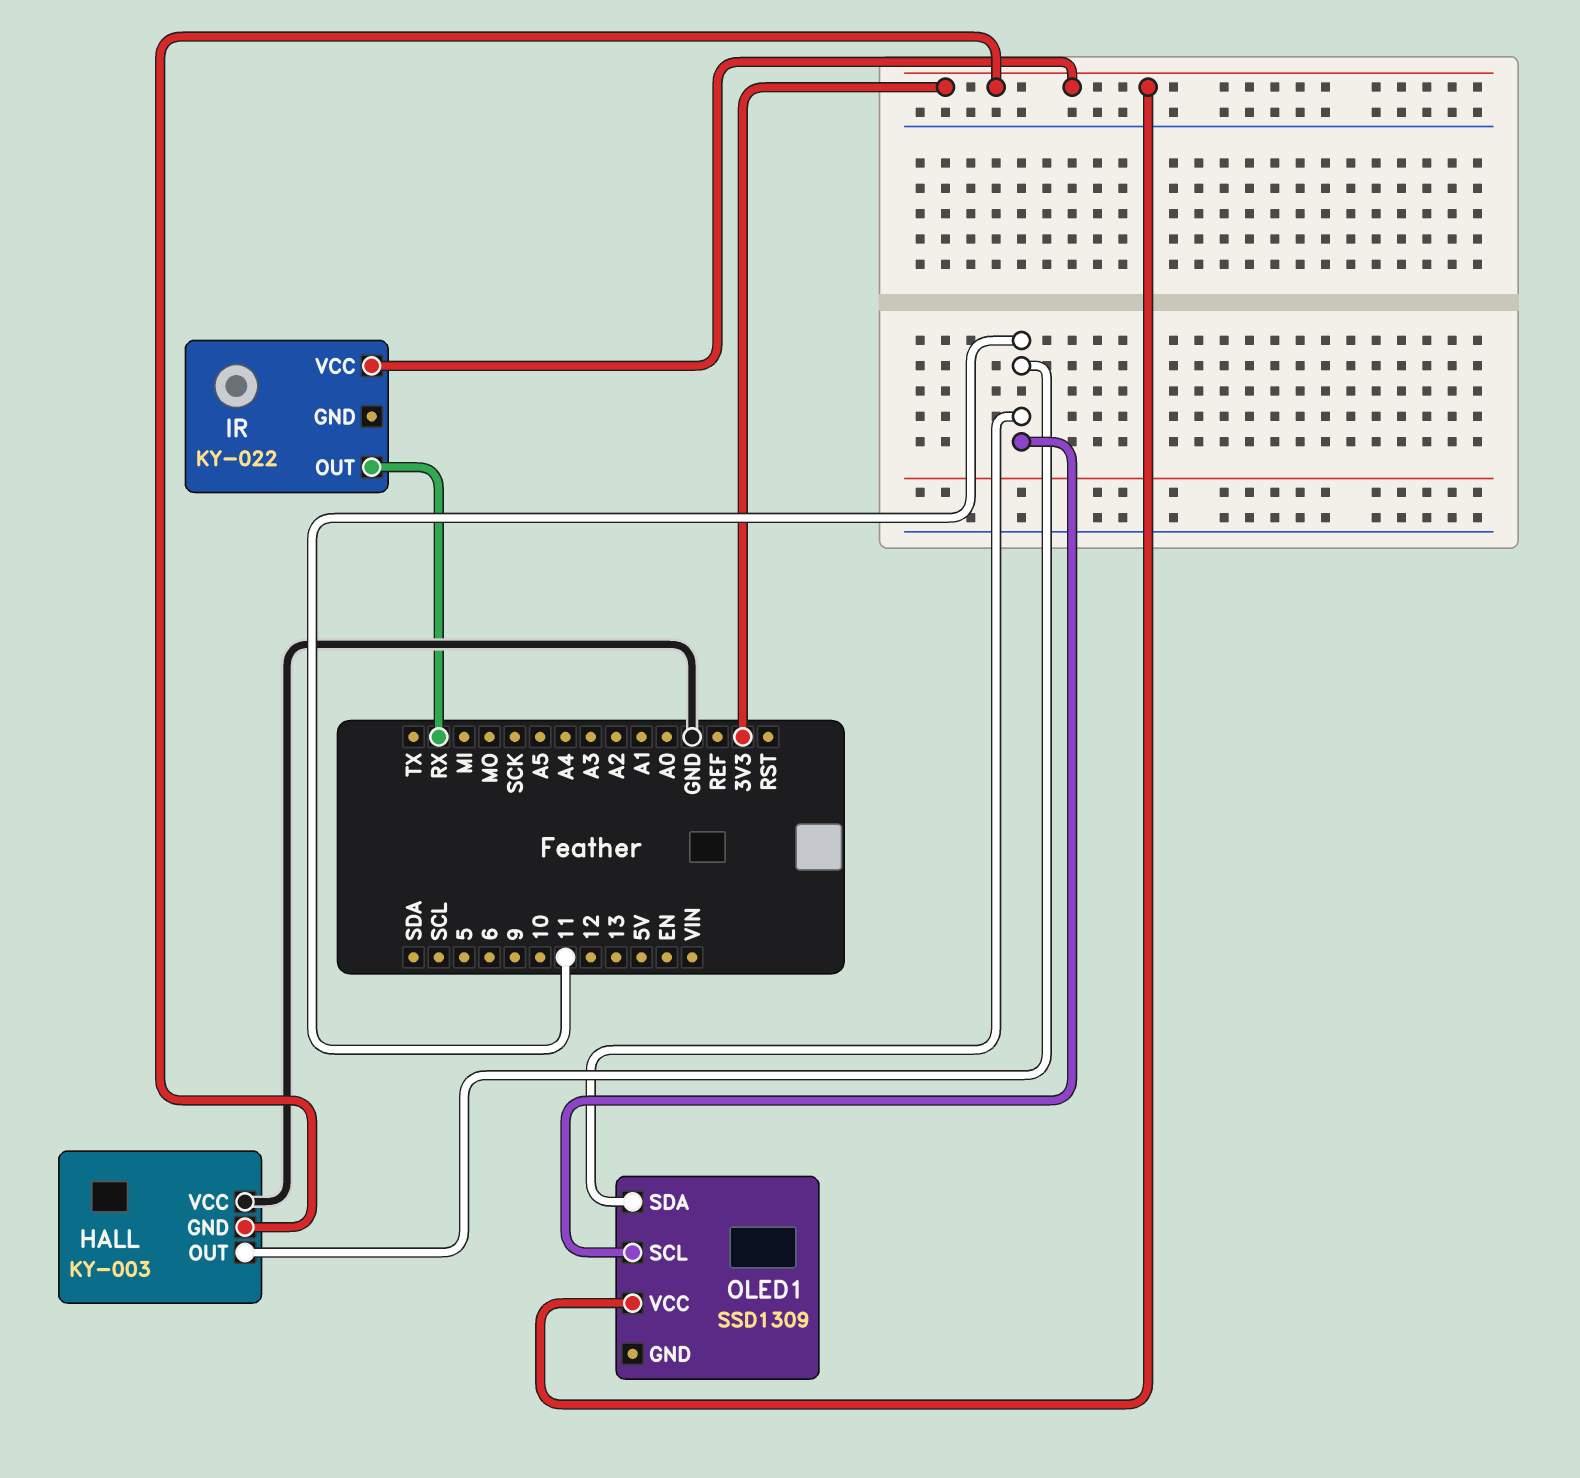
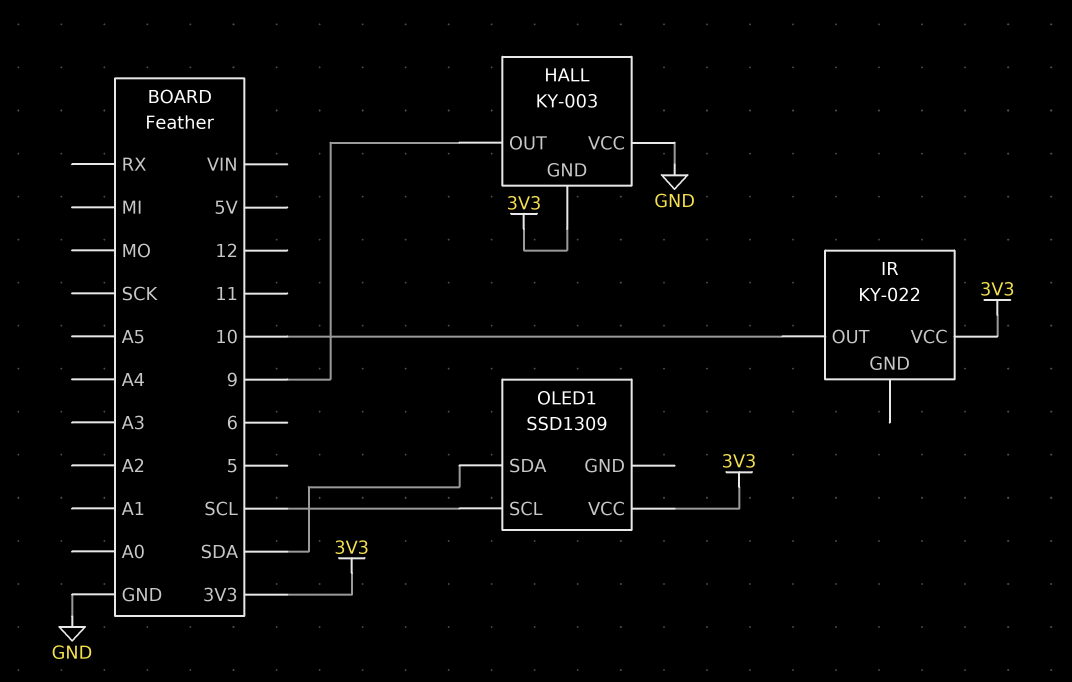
HALL pin OUT: 11 -> 9
IR pin OUT: RX -> 10
OLED1 pin SCL: 11 -> SCL
OLED1 pin SDA: 11 -> SDA

